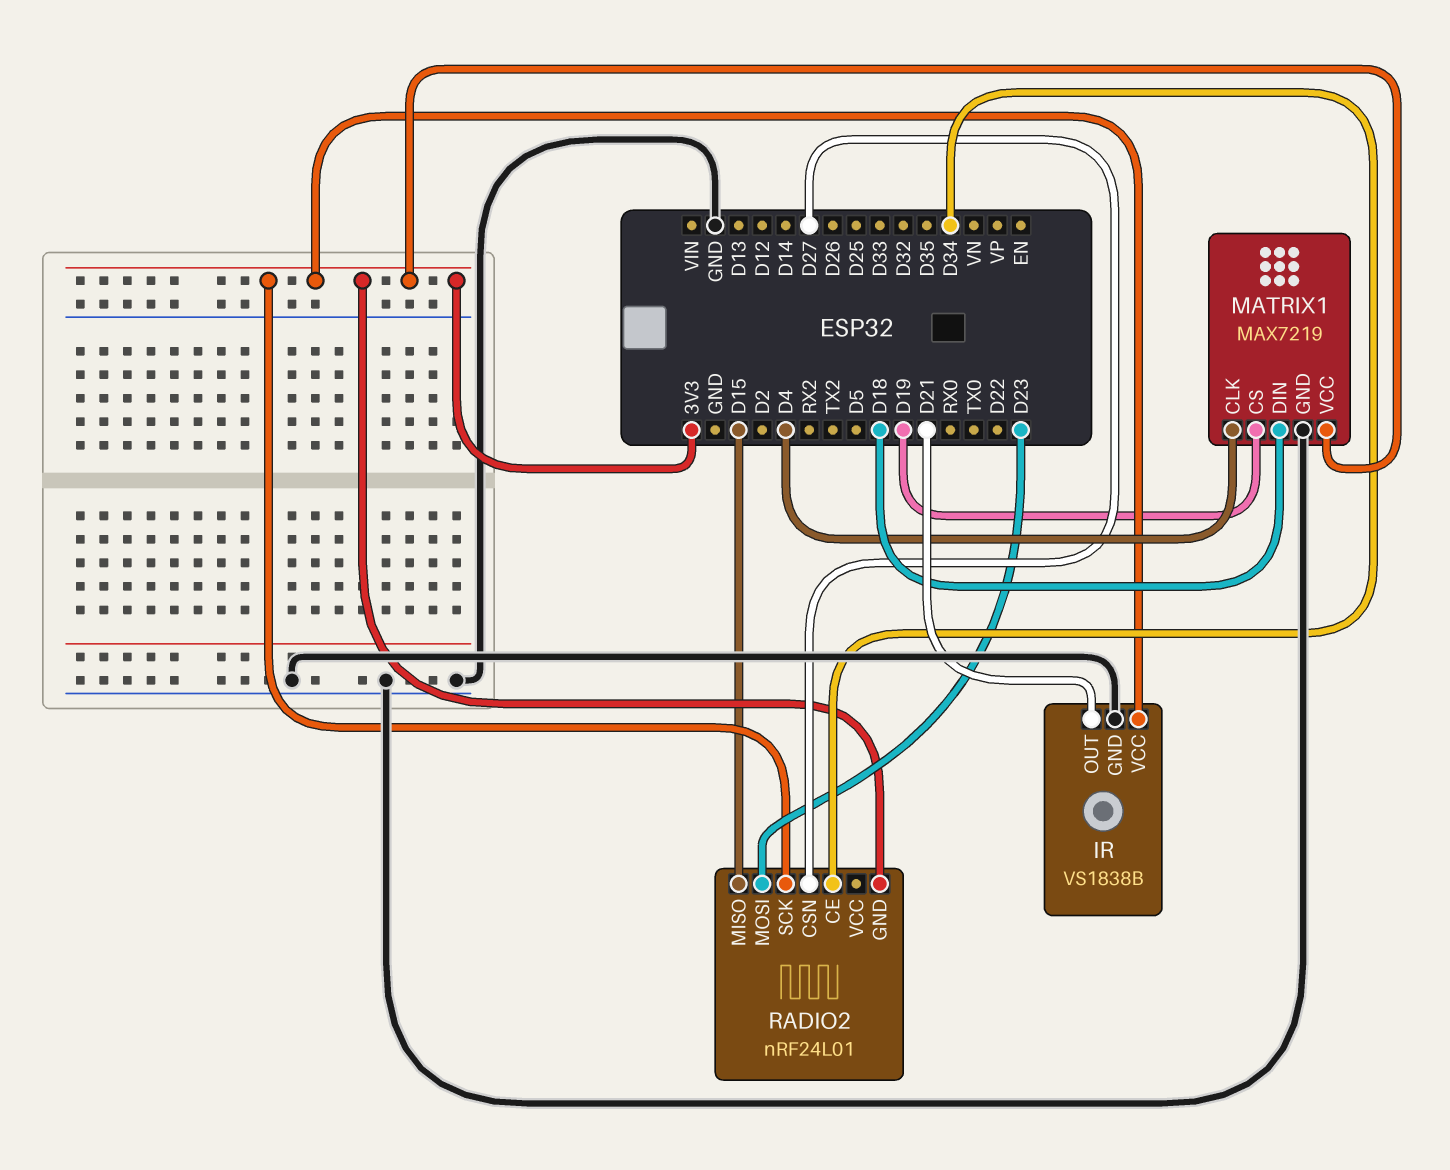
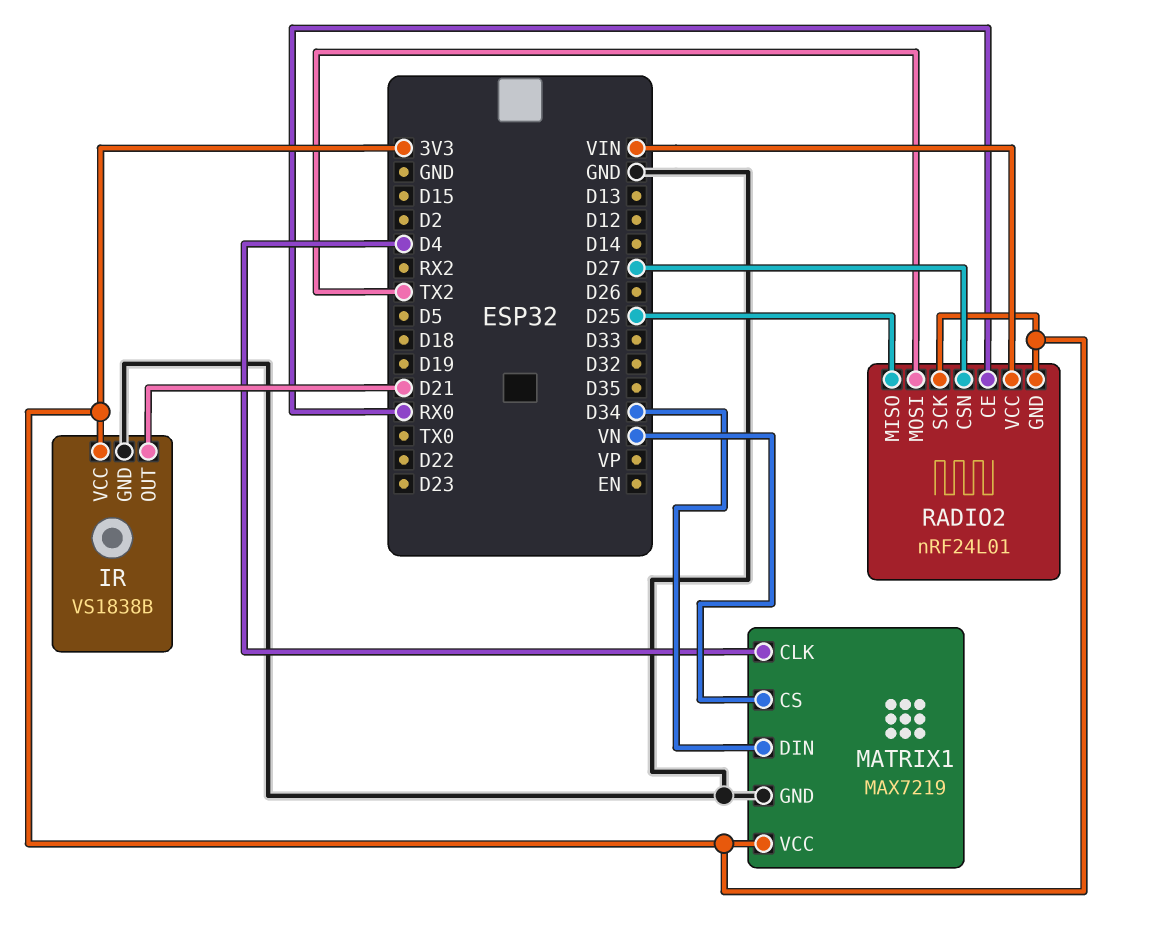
MATRIX1 pin CS: D19 -> VN
MATRIX1 pin DIN: D18 -> D34
RADIO2 pin CE: D34 -> RX0
RADIO2 pin MISO: D15 -> D25
RADIO2 pin MOSI: D23 -> TX2
RADIO2 pin VCC: none -> VIN

